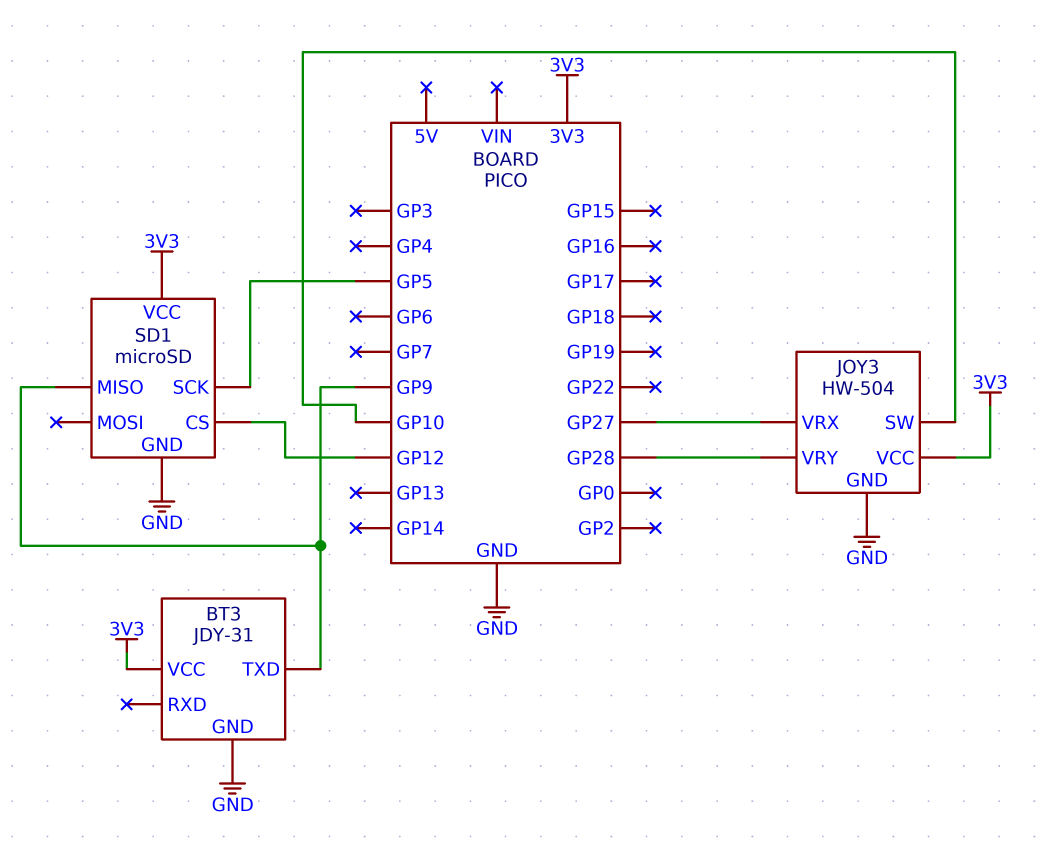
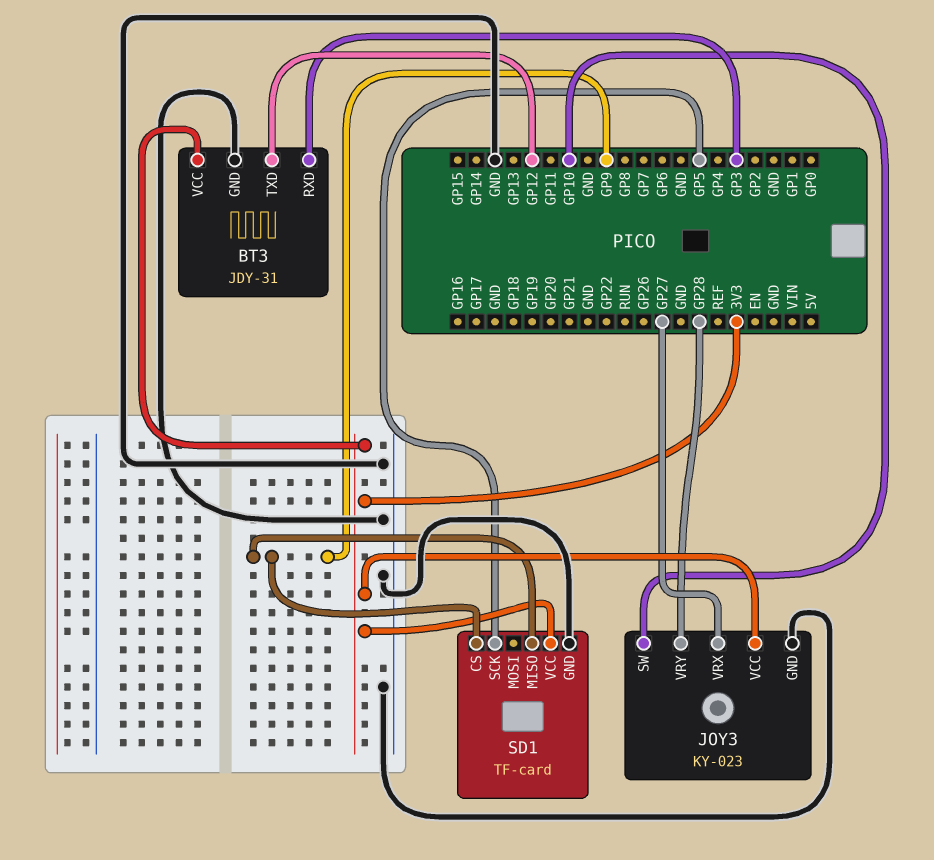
BT3 pin RXD: none -> GP3
BT3 pin TXD: GP9 -> GP12
JOY3: HW-504 -> KY-023
SD1: microSD -> TF-card
SD1 pin CS: GP12 -> GP9

